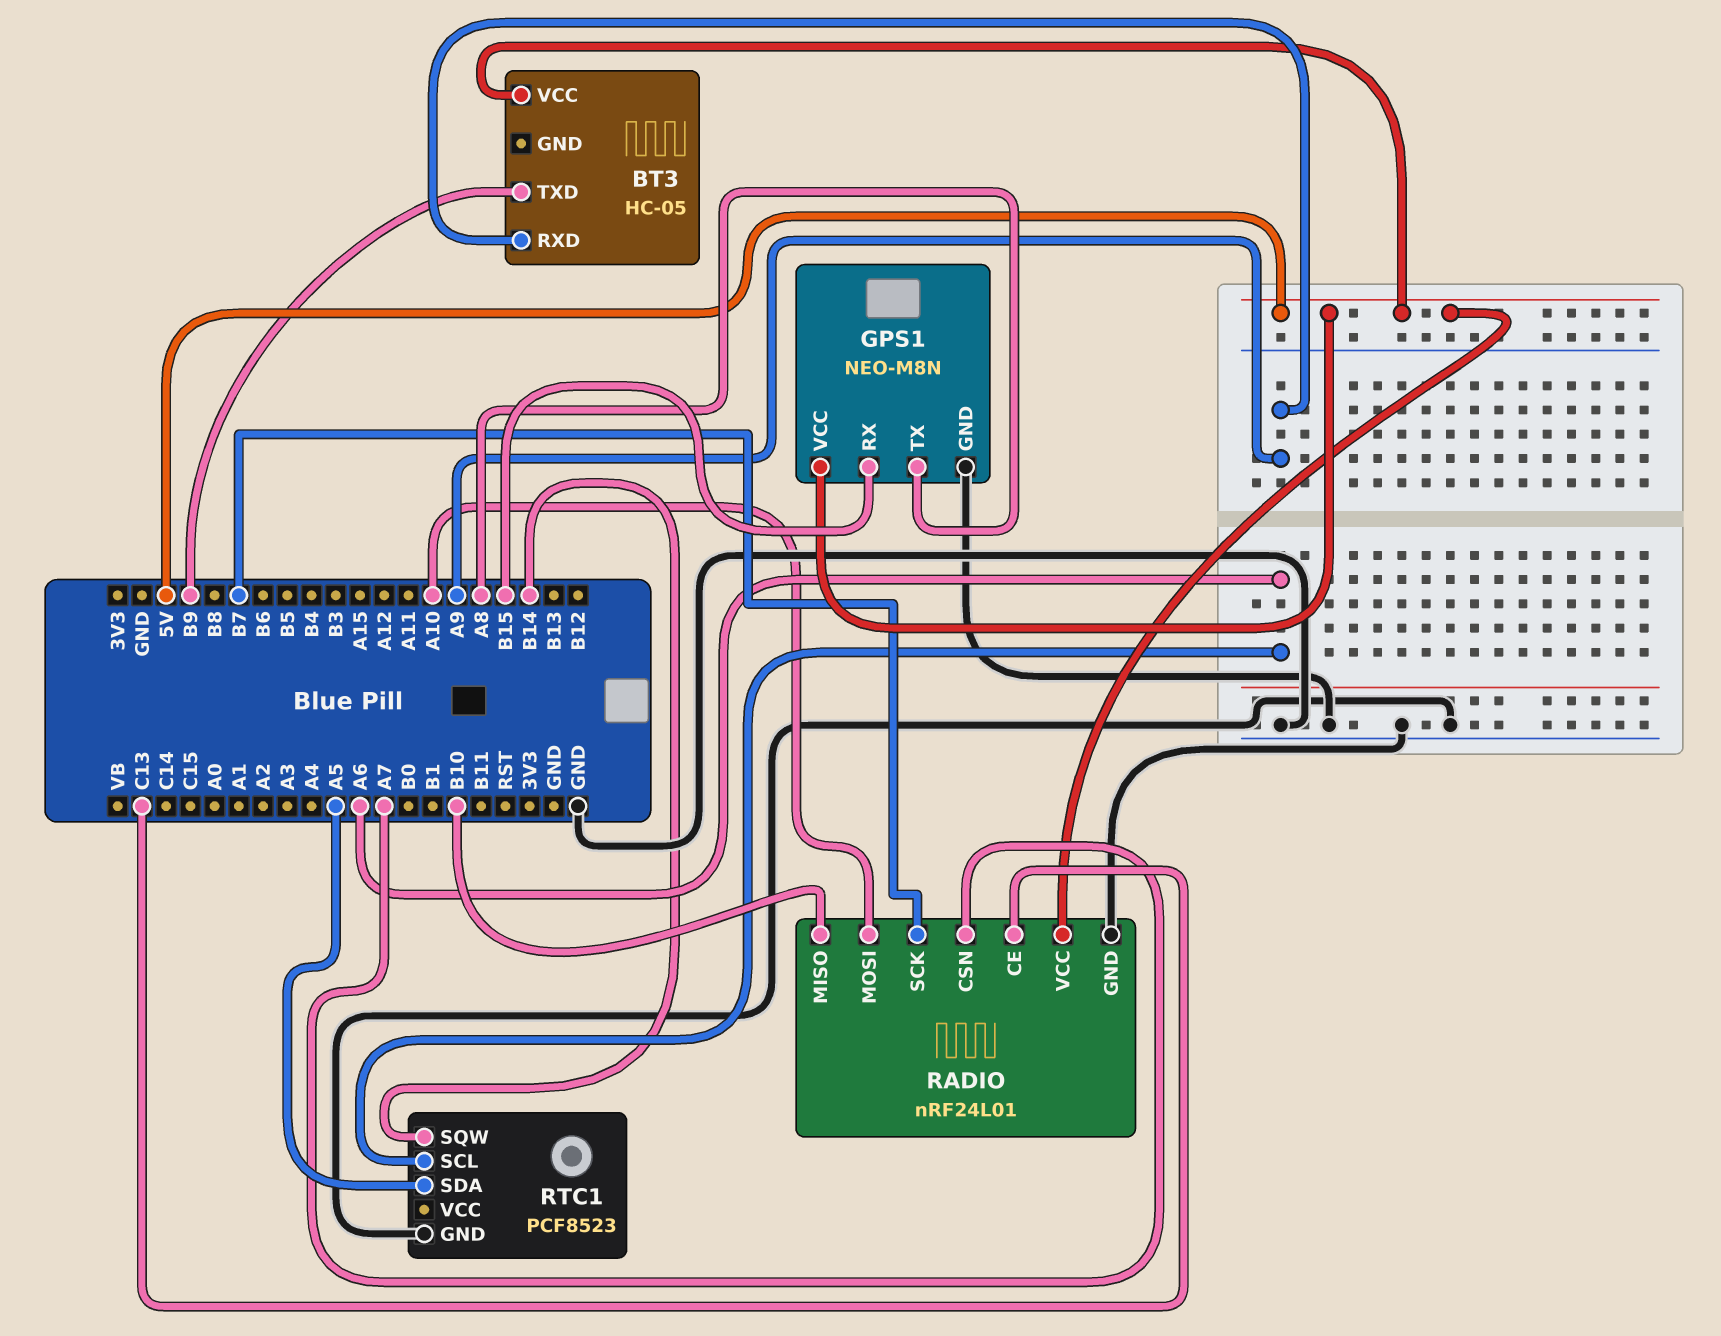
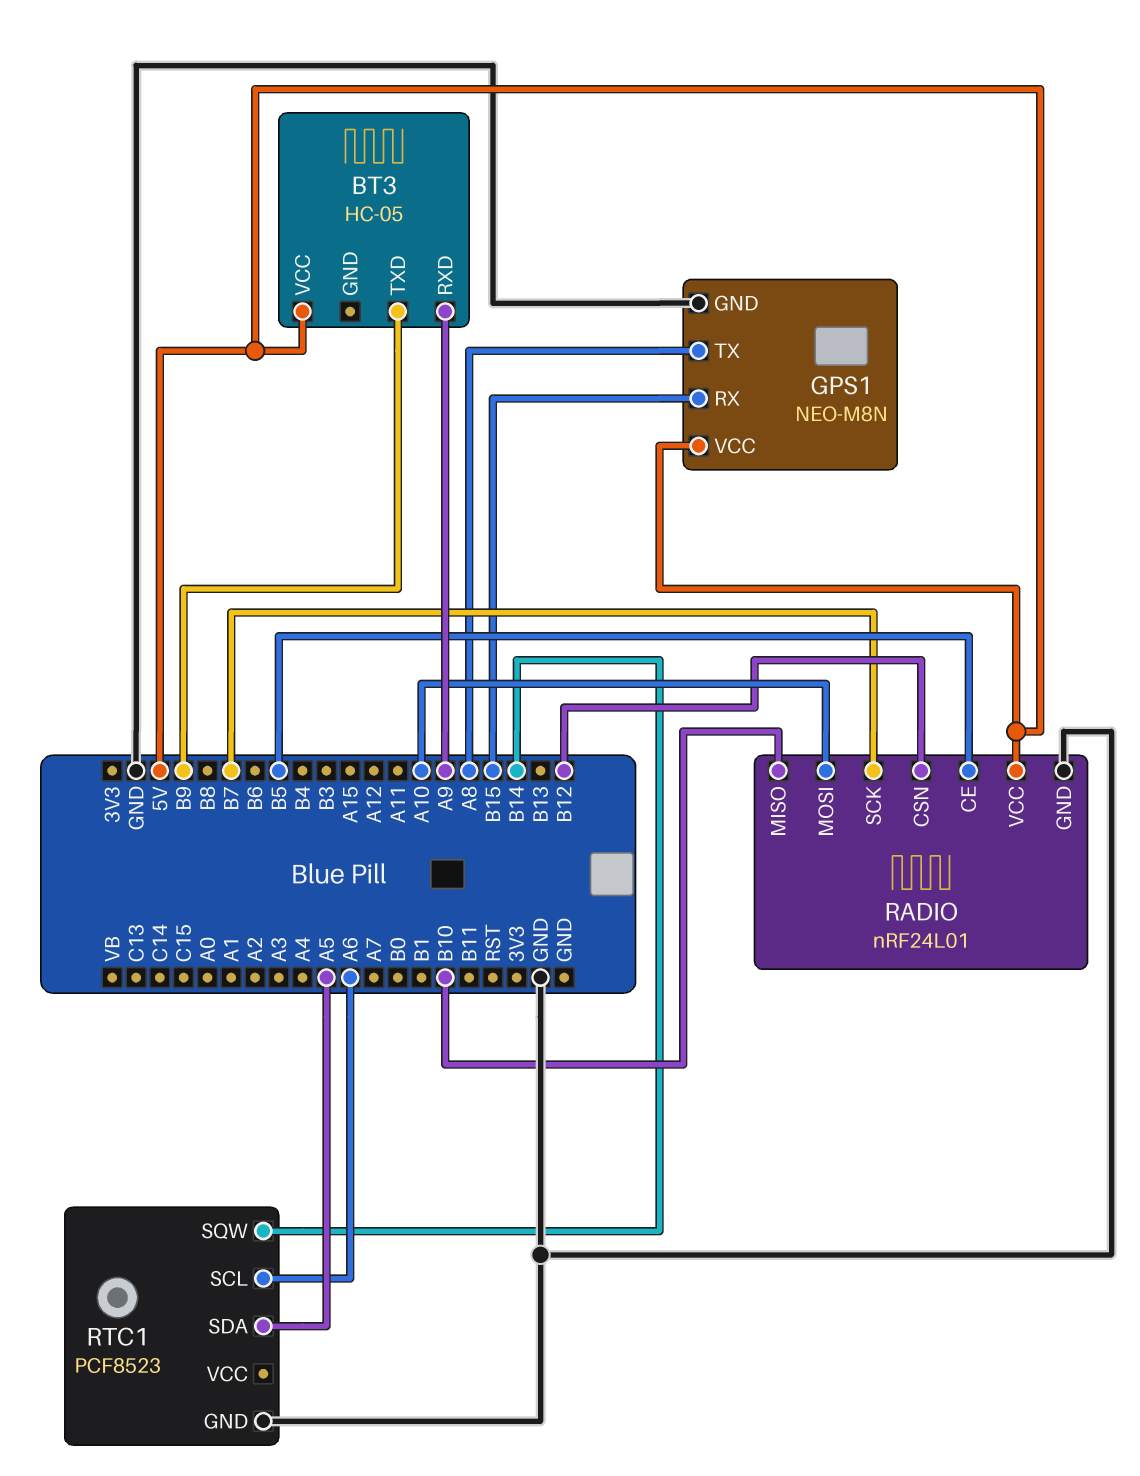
RADIO pin CE: C13 -> B5
RADIO pin CSN: A7 -> B12

